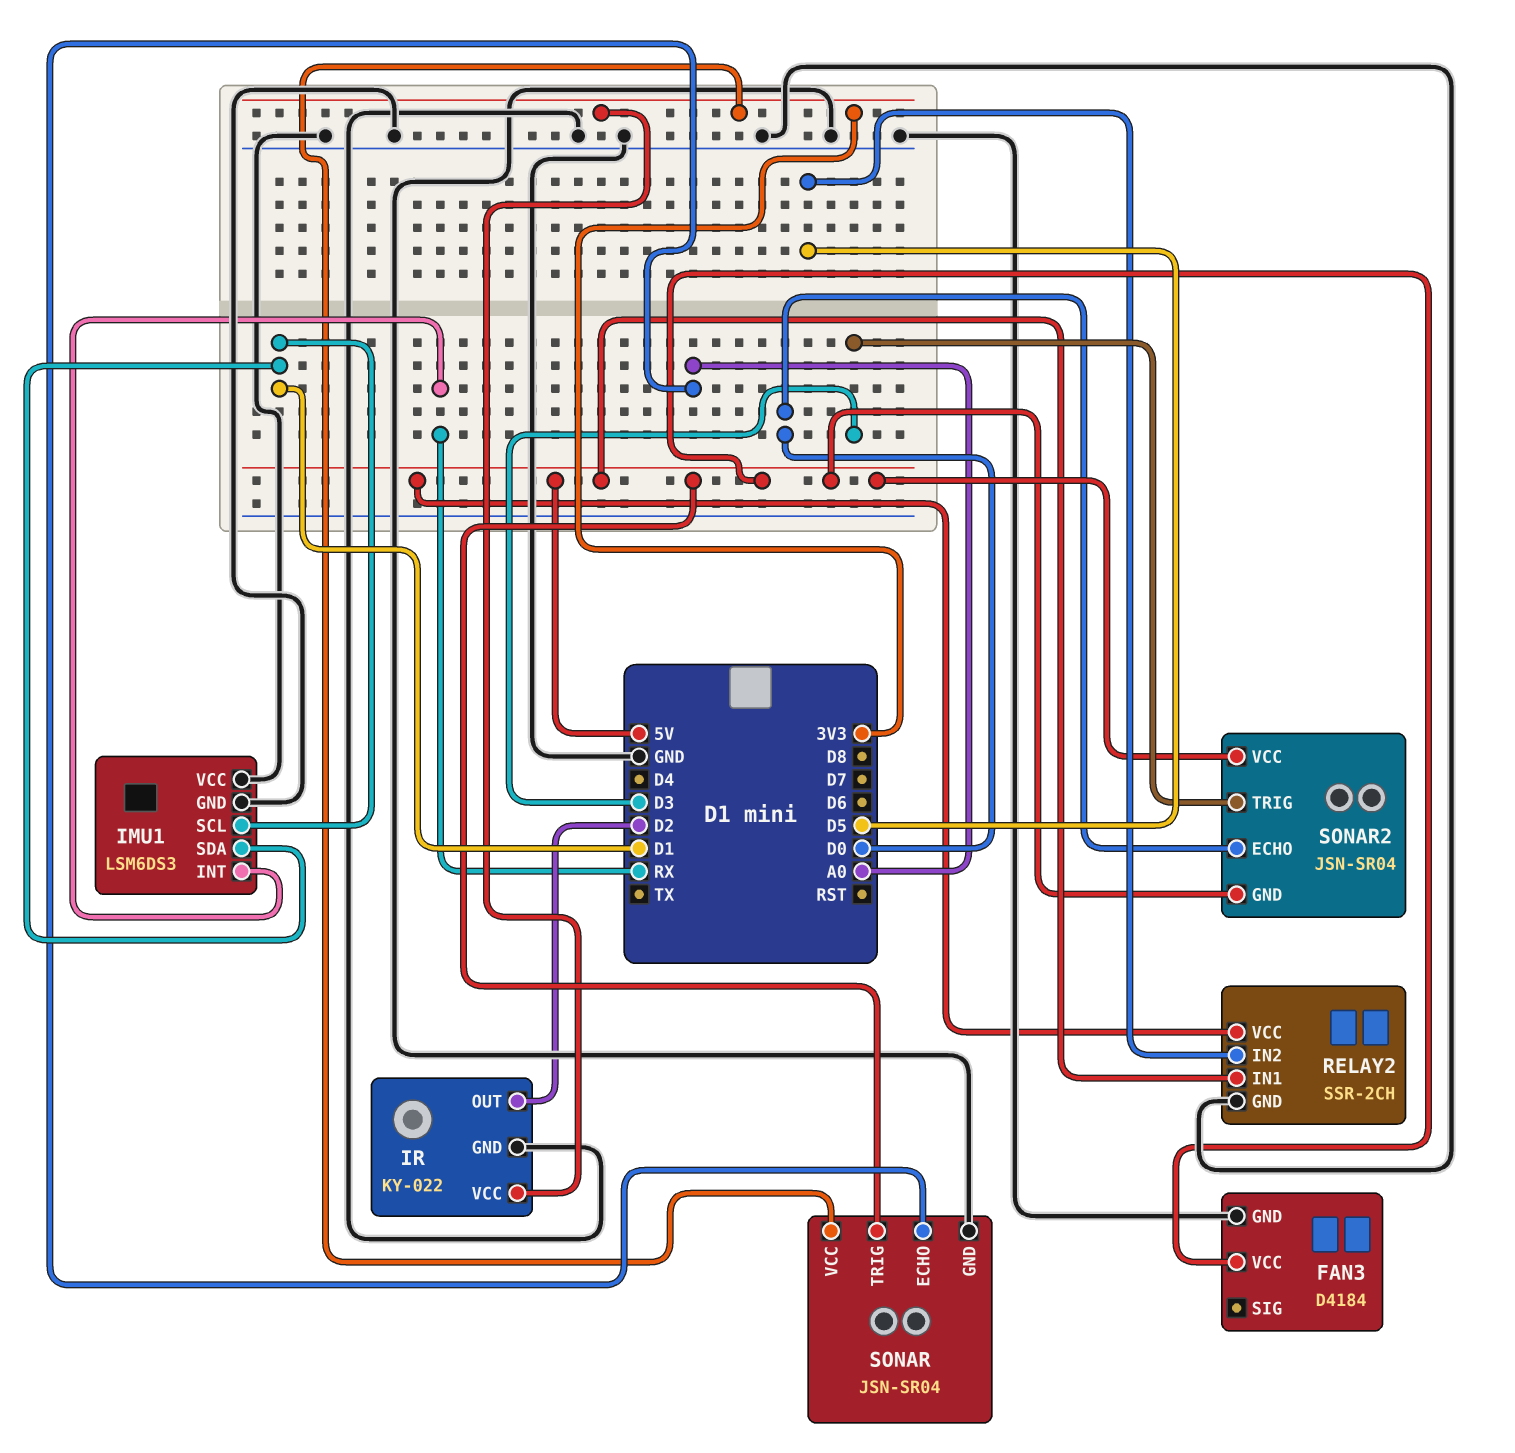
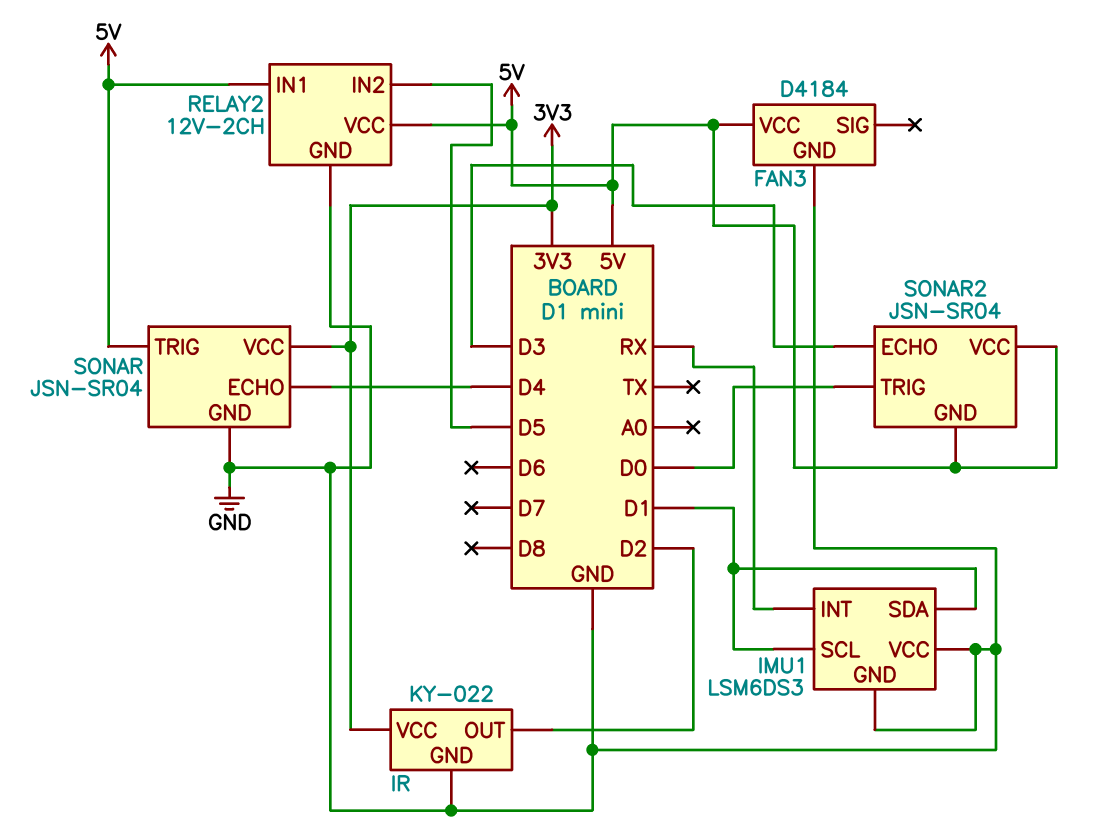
RELAY2: SSR-2CH -> 12V-2CH
SONAR pin ECHO: A0 -> D4
SONAR2 pin ECHO: D0 -> D3
SONAR2 pin TRIG: D3 -> D0

